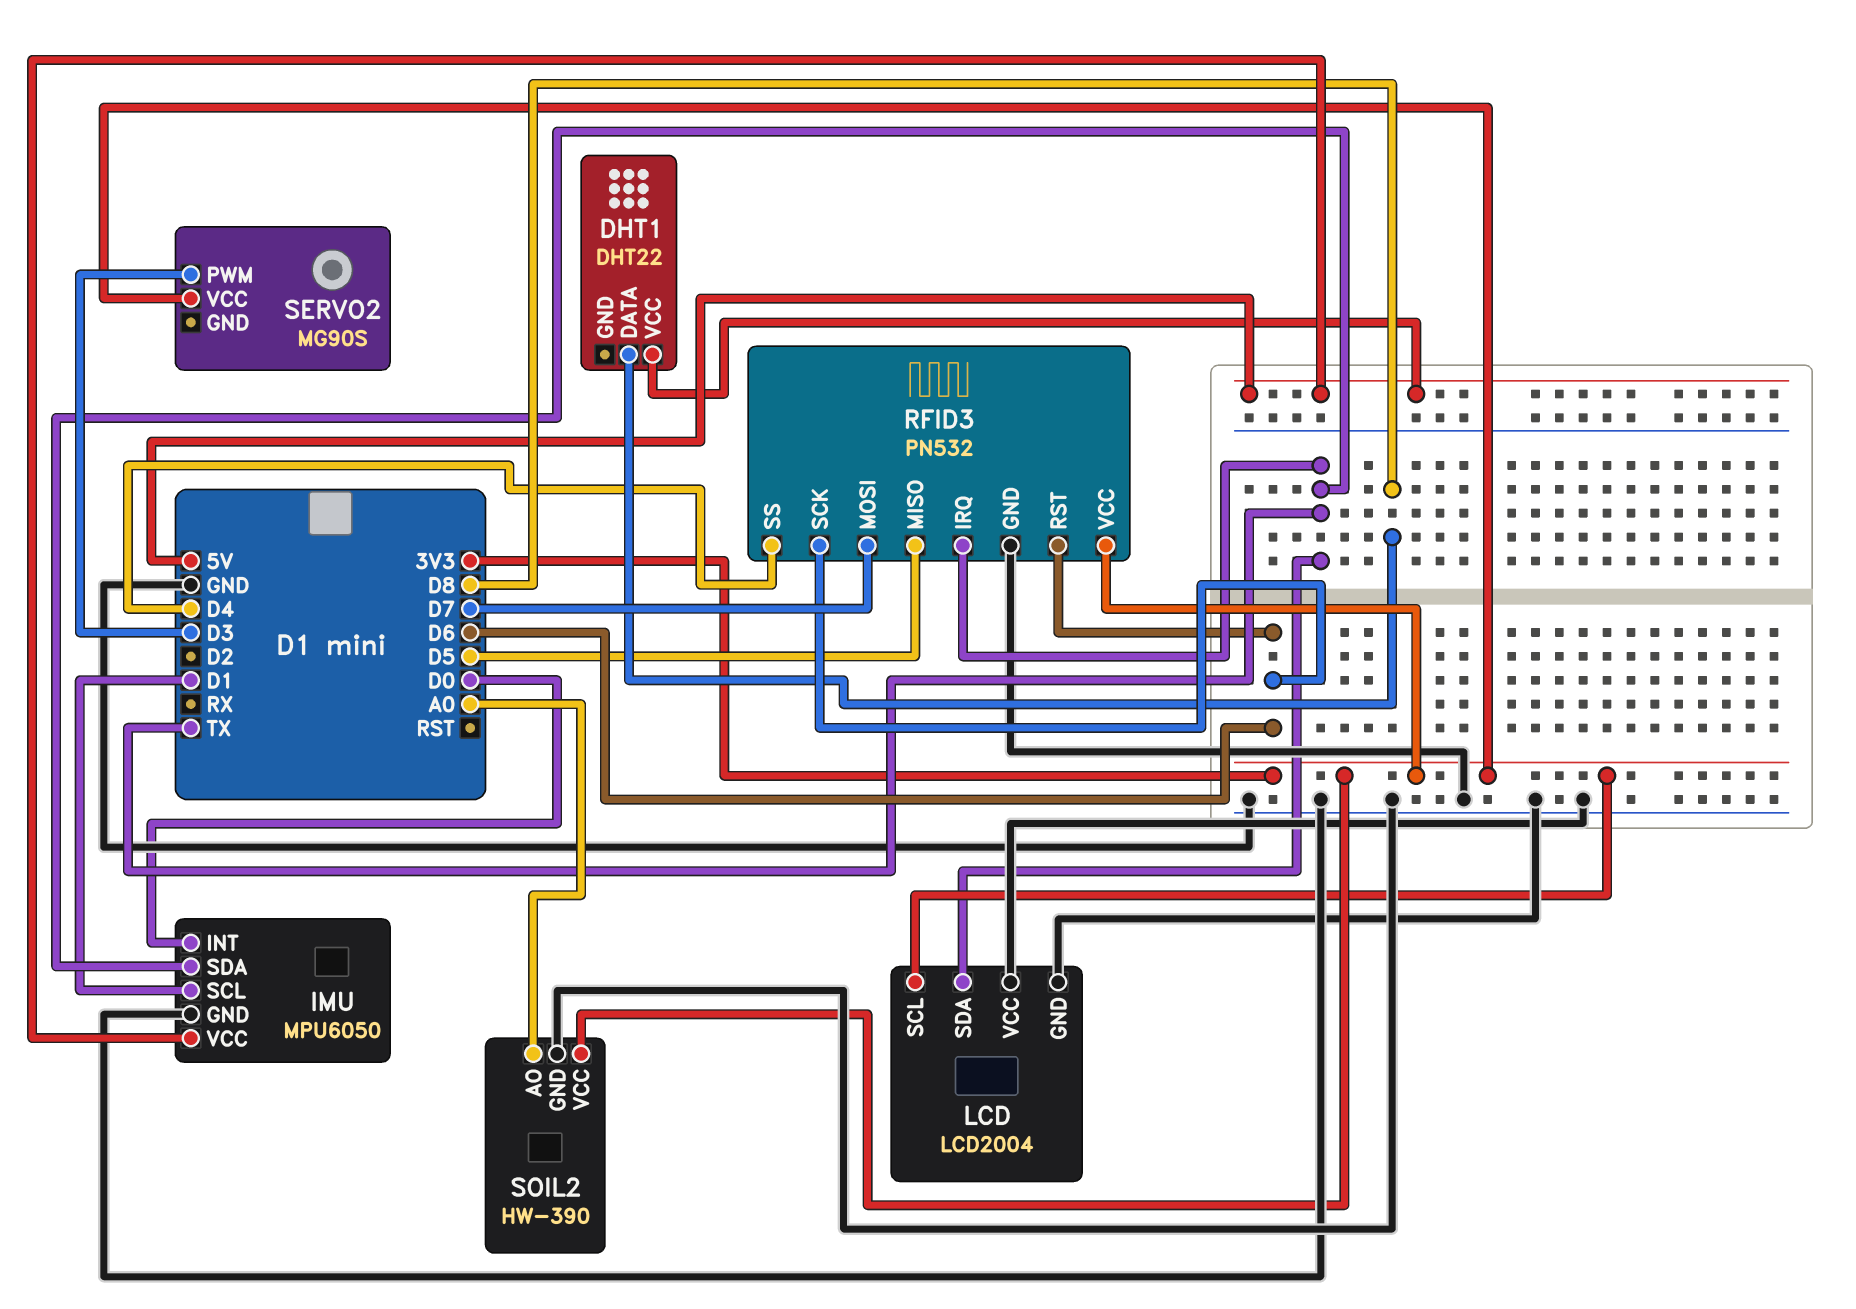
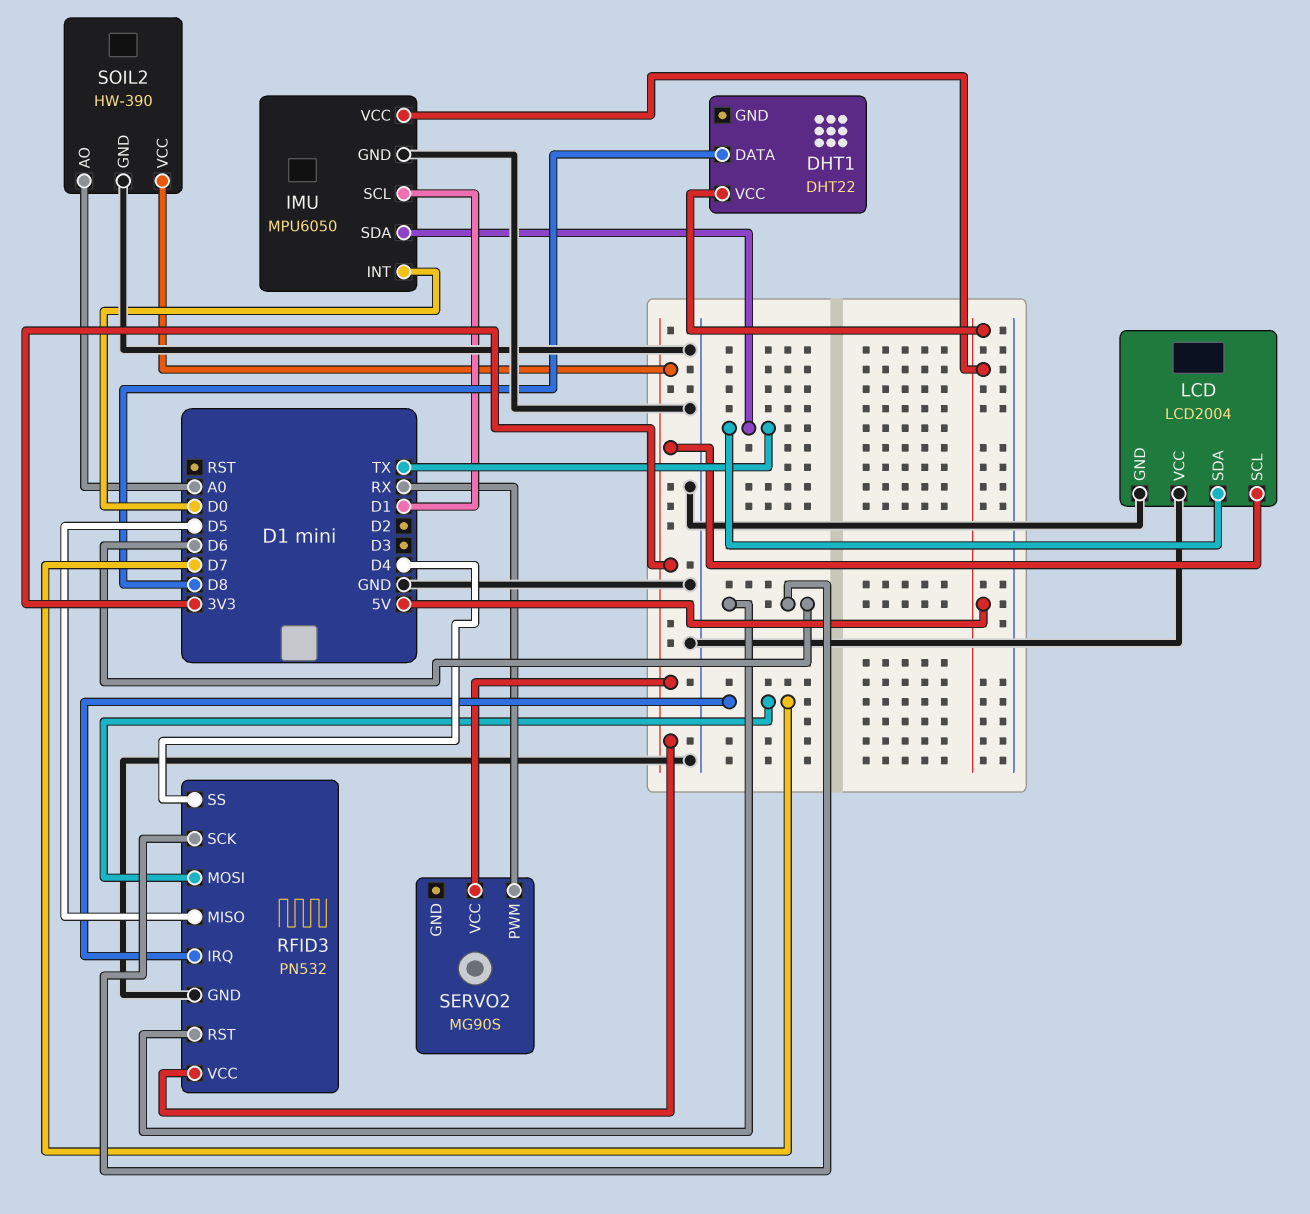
RFID3 pin IRQ: TX -> D7
SERVO2 pin PWM: D3 -> RX

